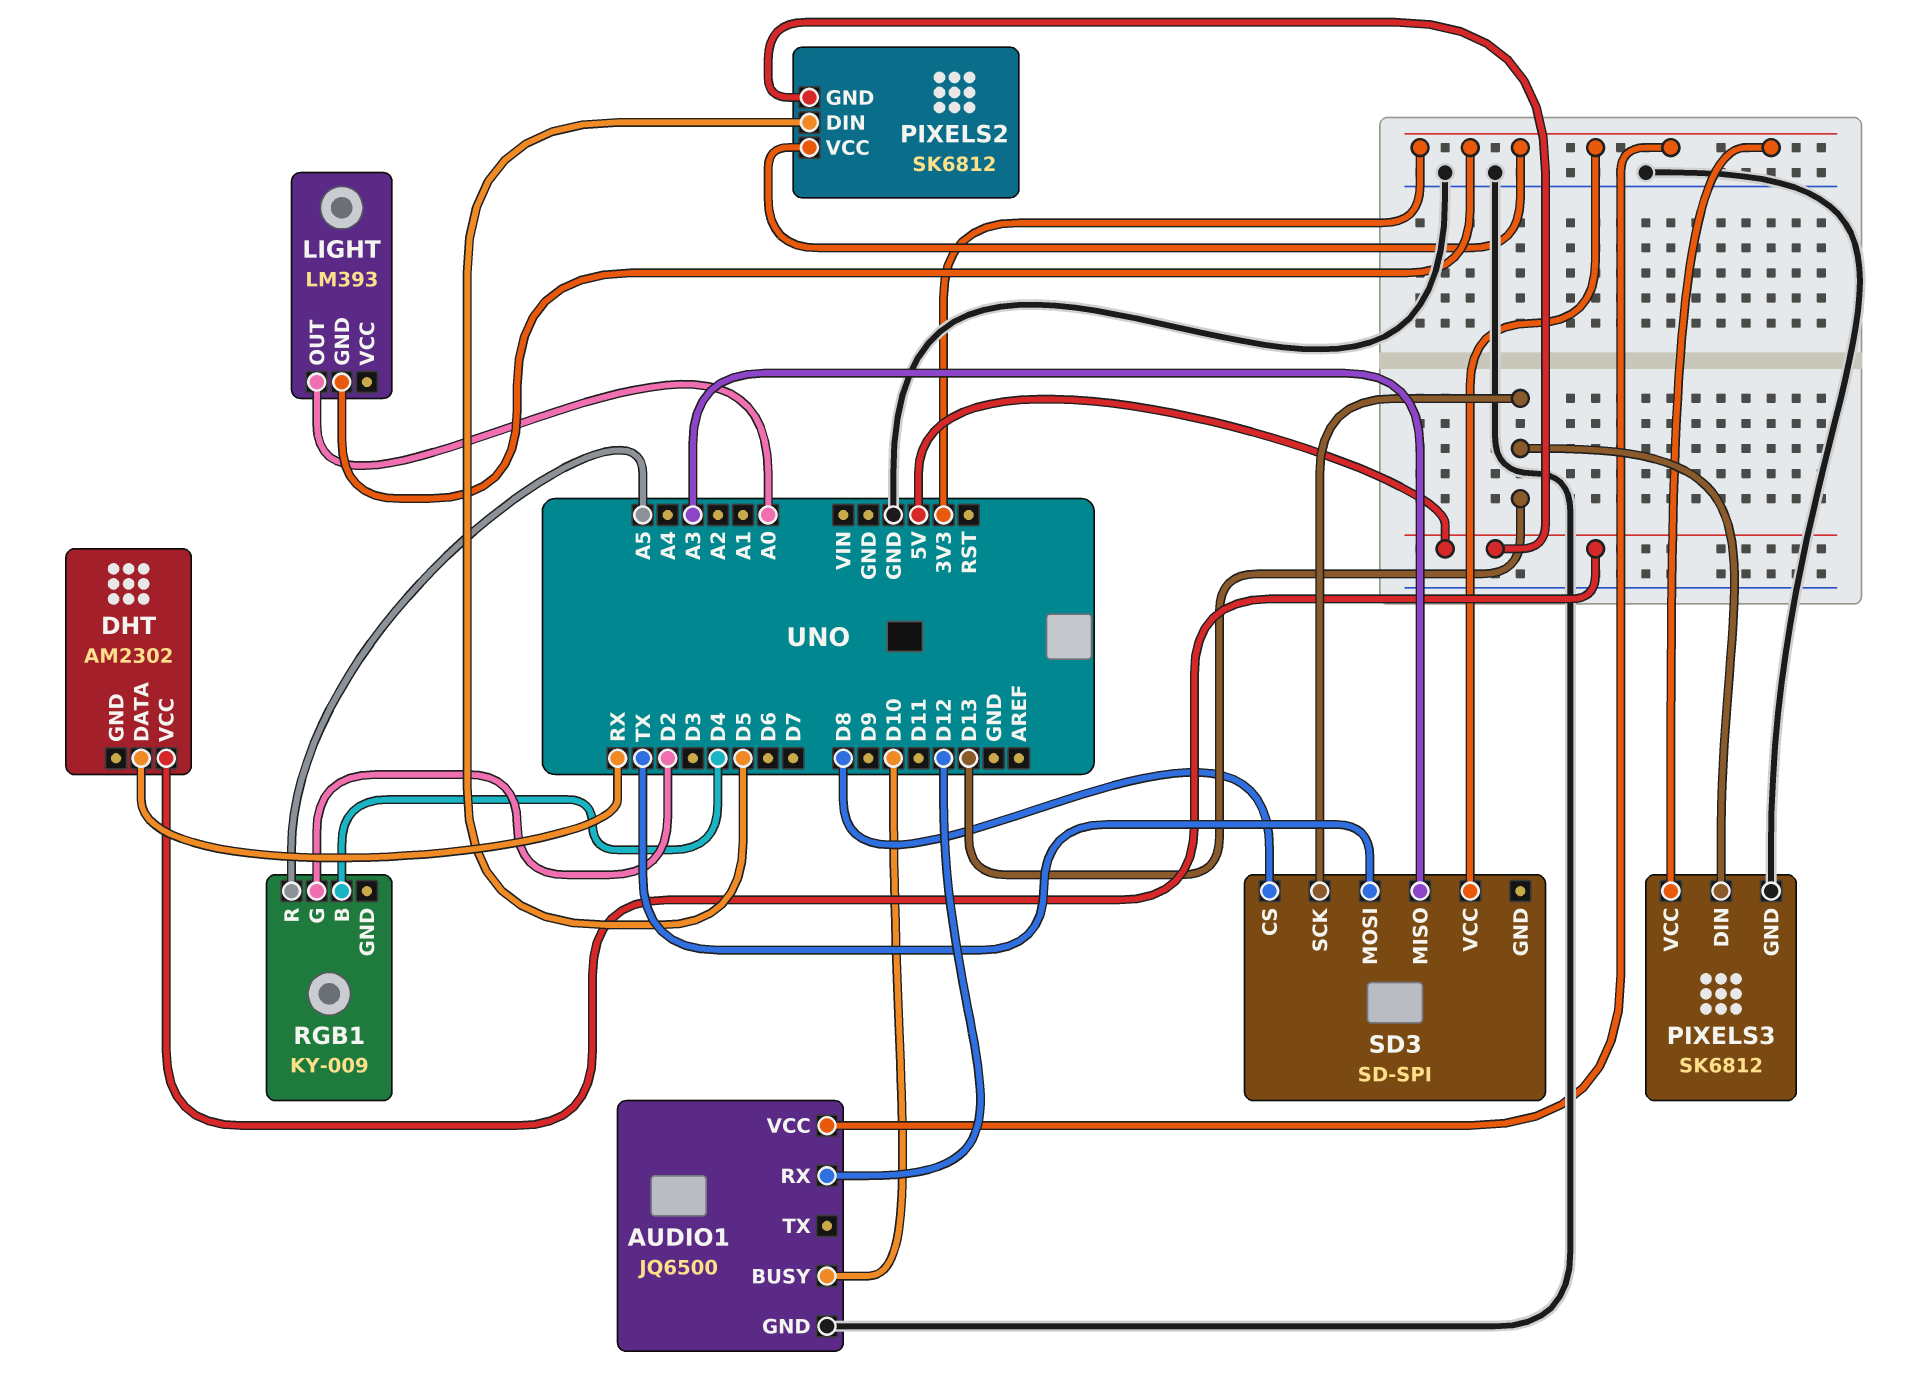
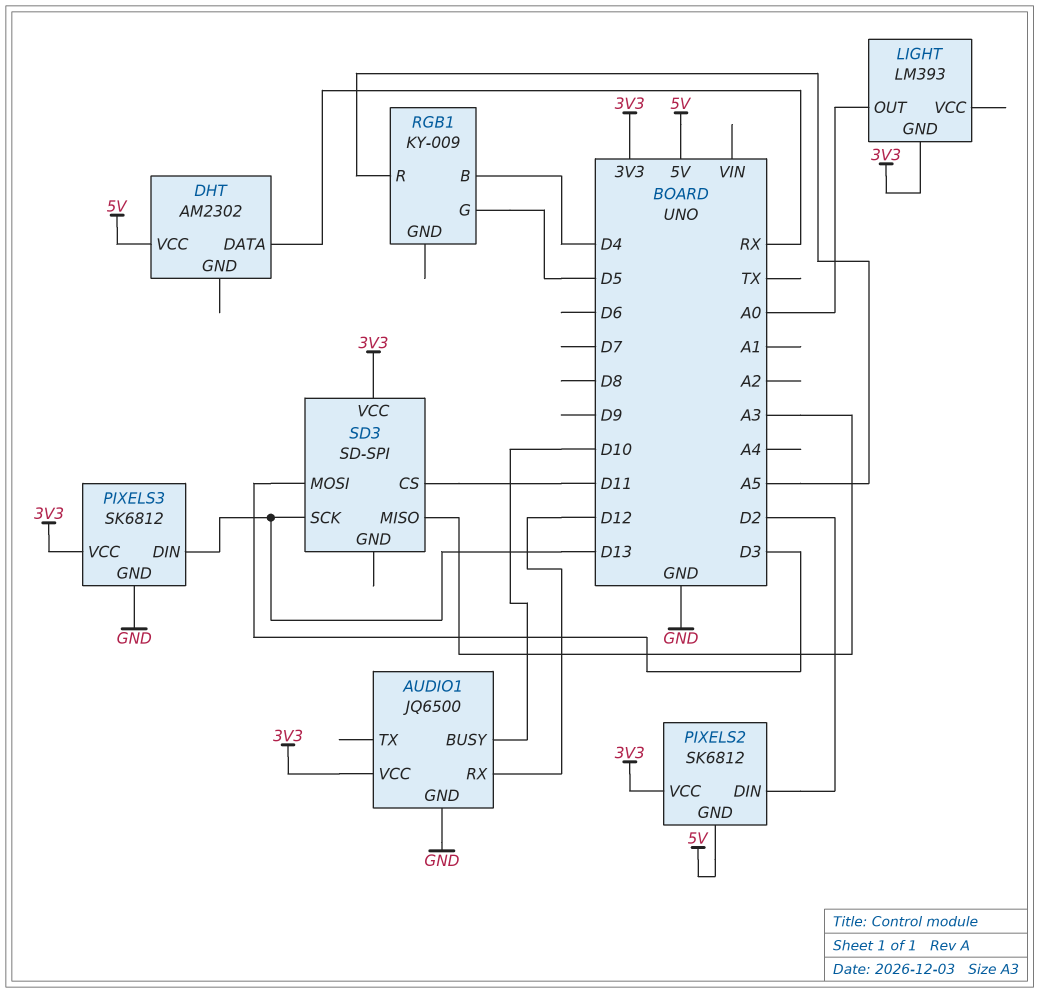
PIXELS2 pin DIN: D5 -> D2
RGB1 pin G: D2 -> D5
SD3 pin CS: D8 -> D11
SD3 pin MOSI: TX -> D3

